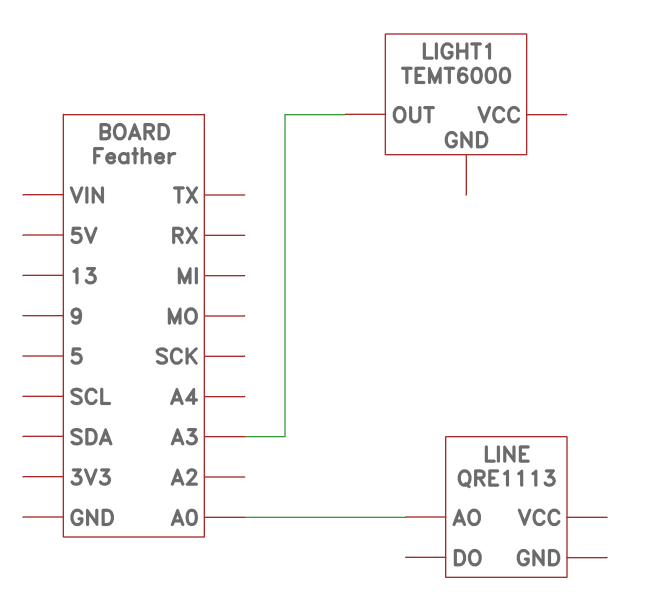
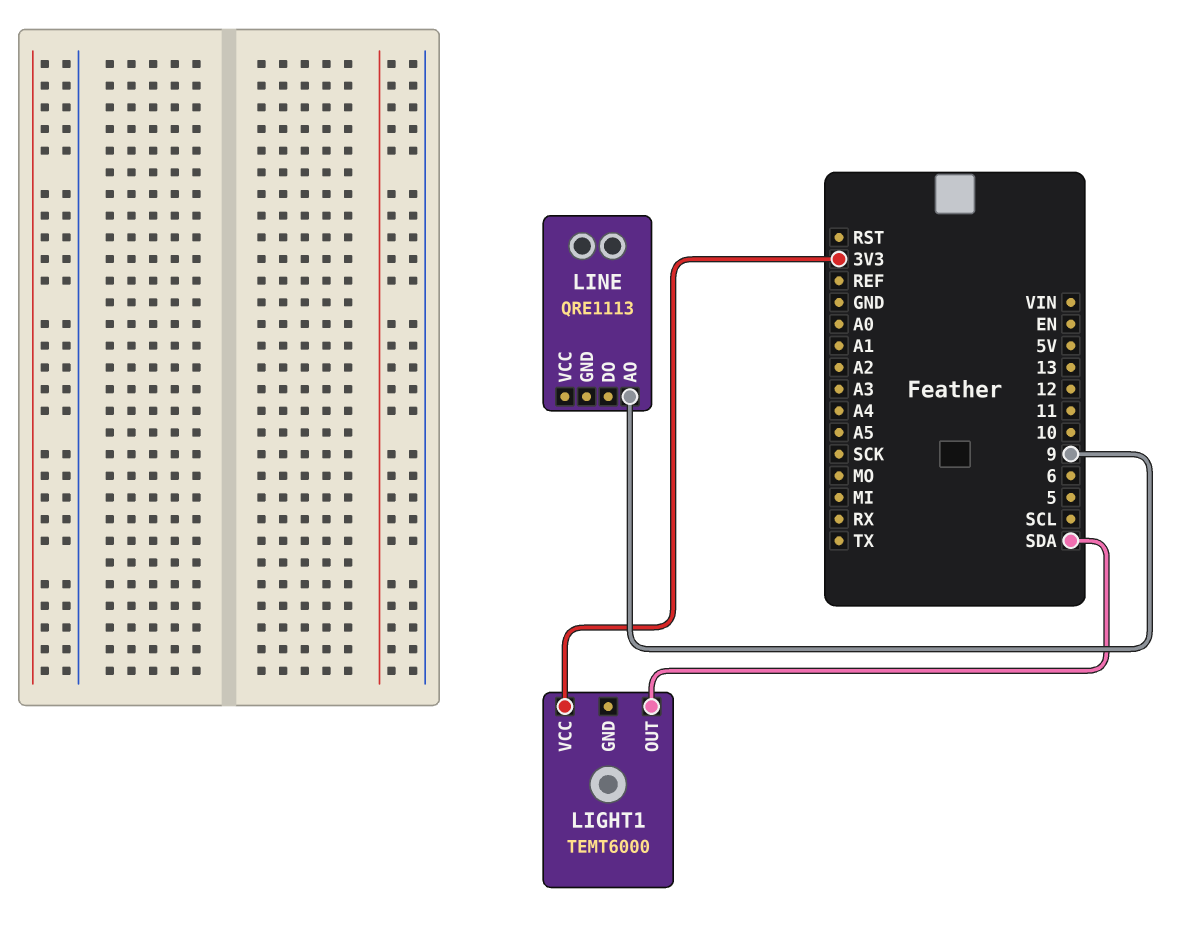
LIGHT1 pin OUT: A3 -> SDA
LIGHT1 pin VCC: none -> 3V3
LINE pin AO: A0 -> 9

